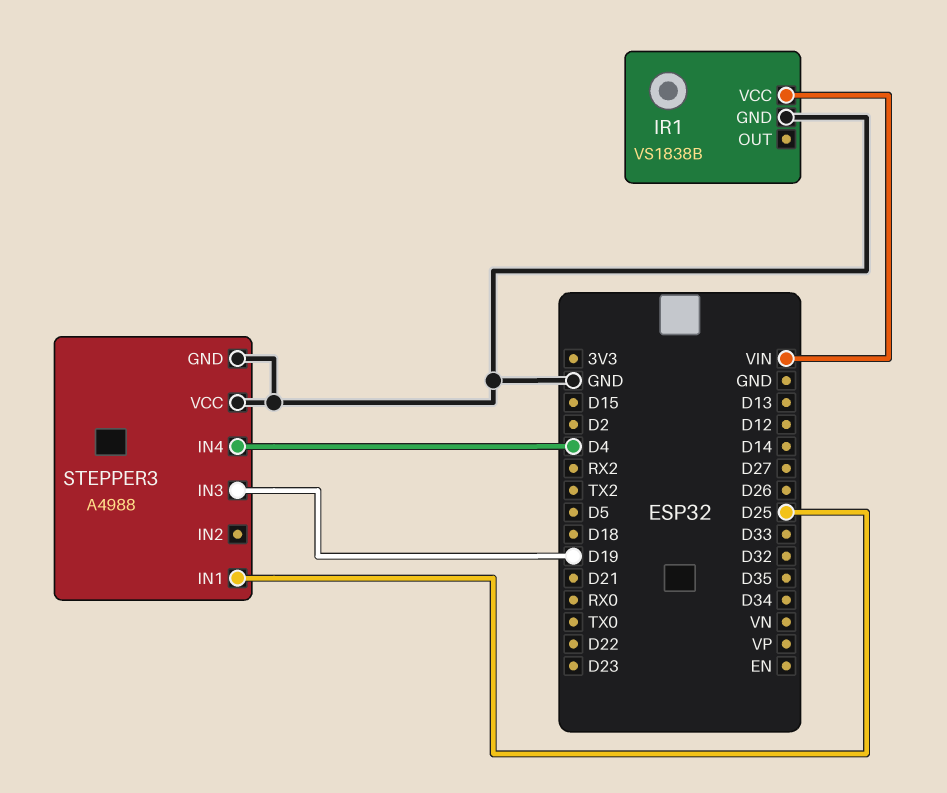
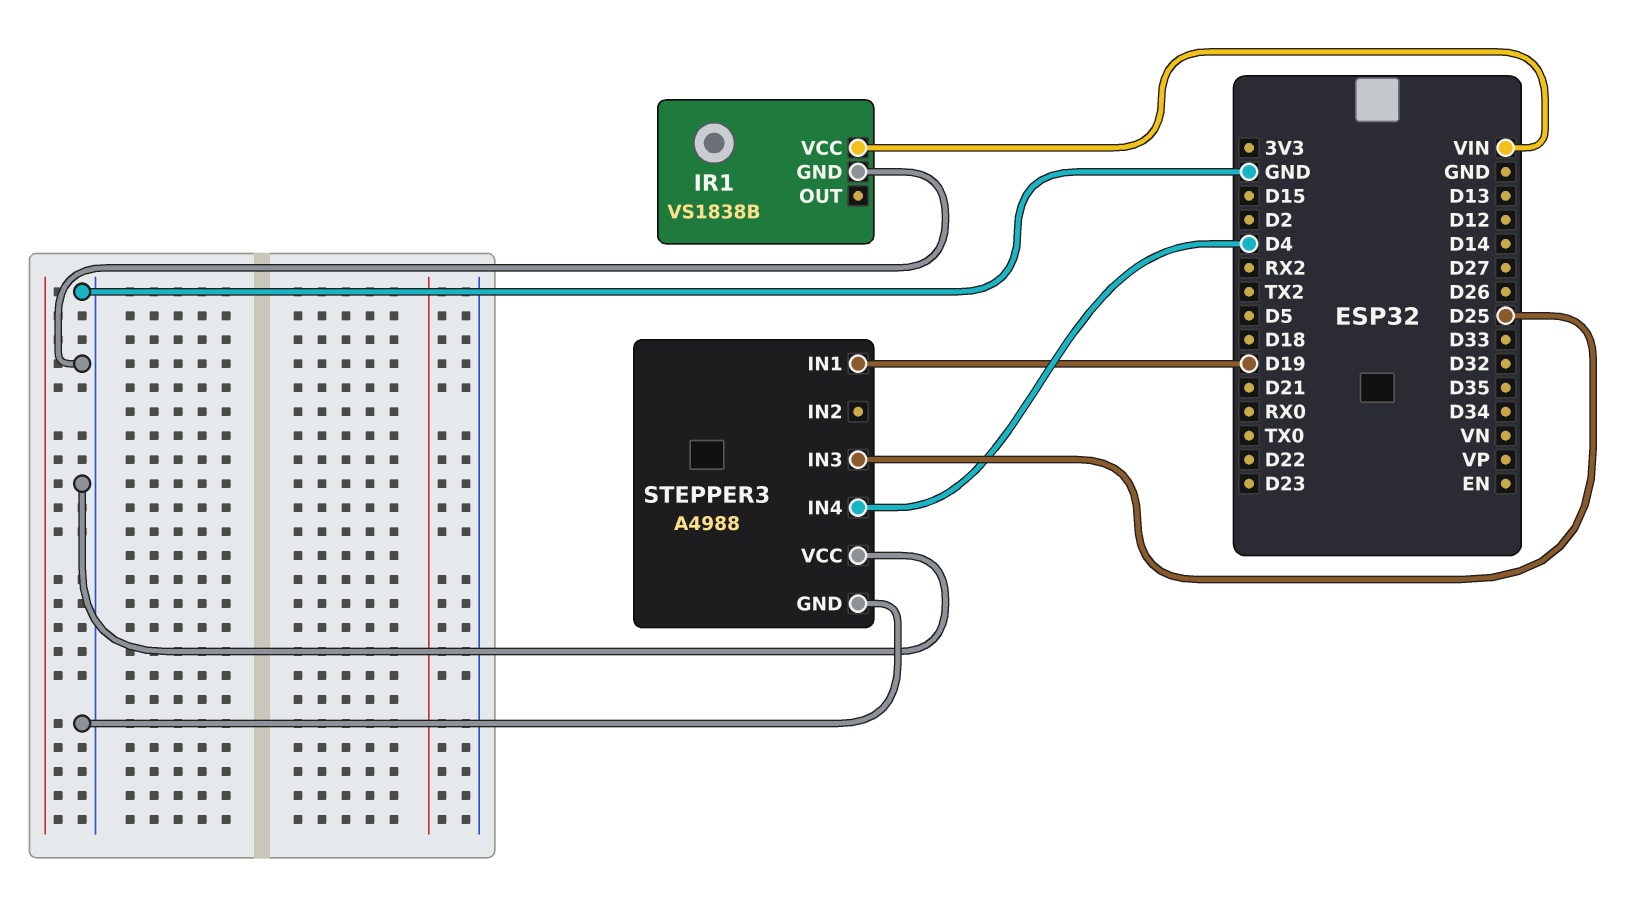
STEPPER3 pin IN1: D25 -> D19
STEPPER3 pin IN3: D19 -> D25

